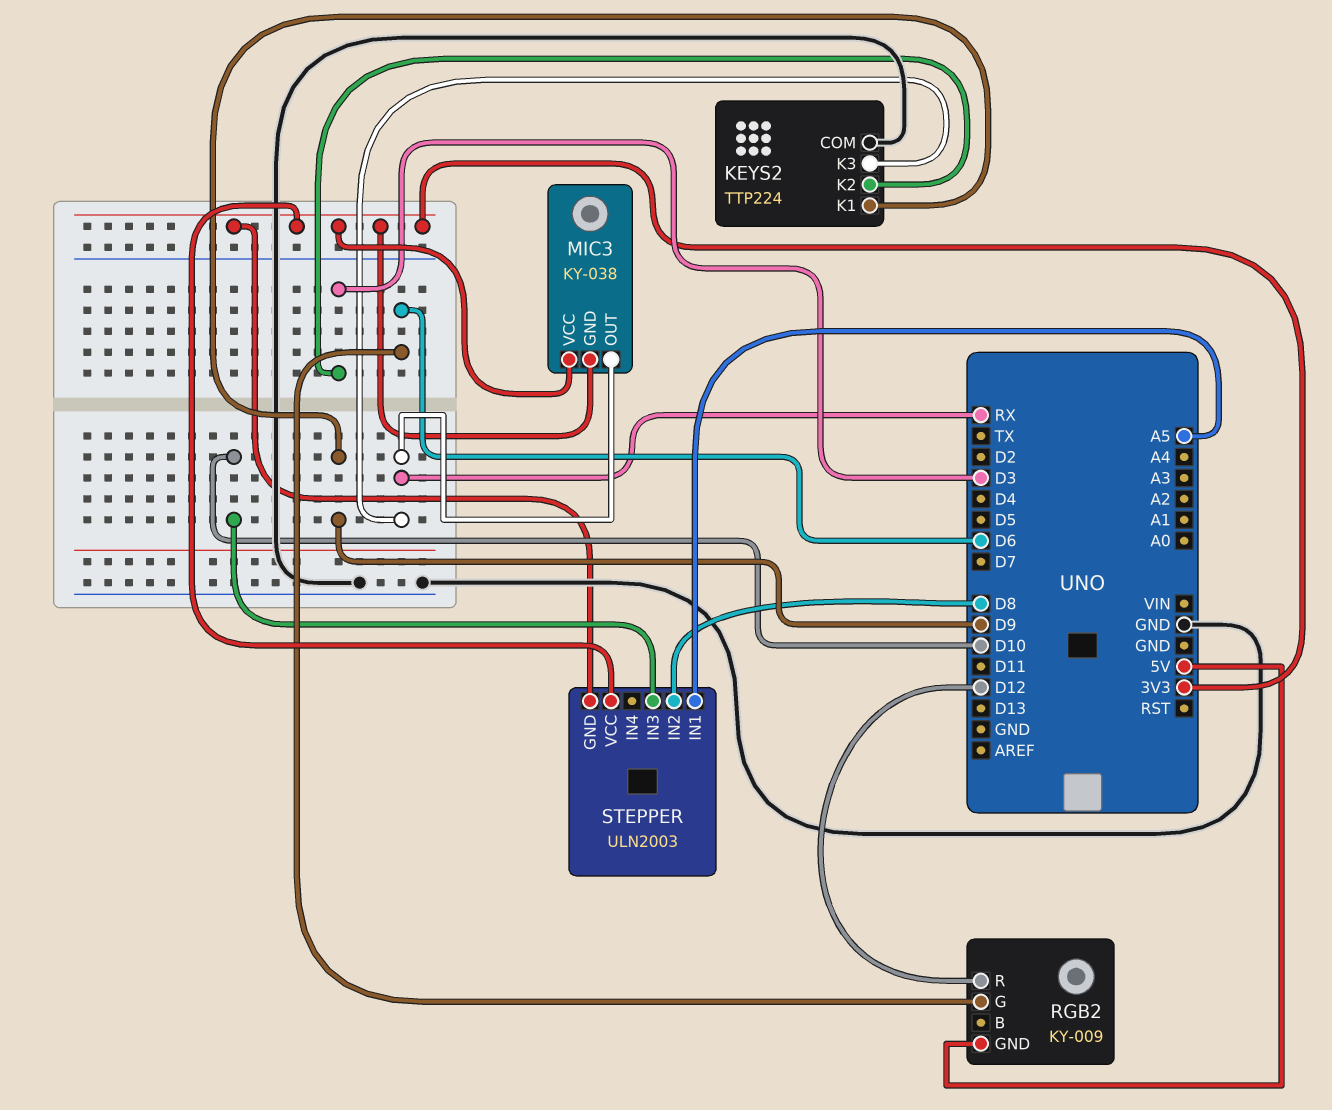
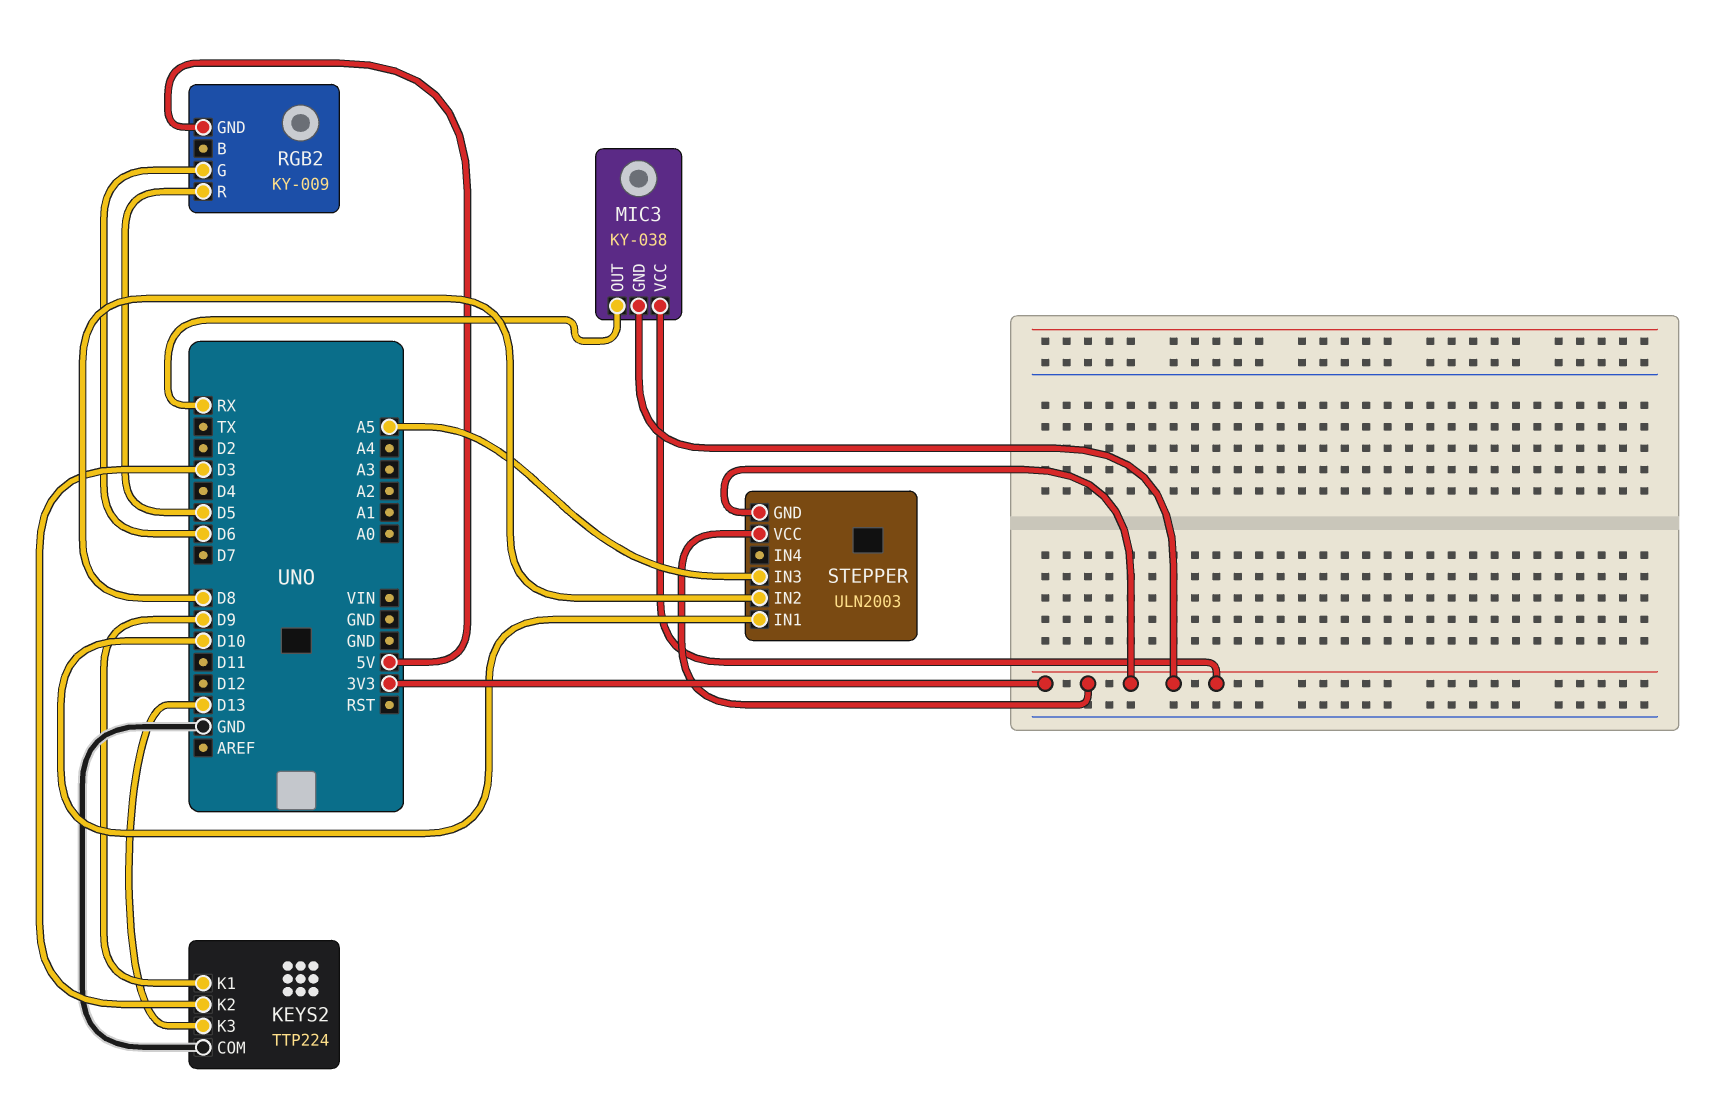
KEYS2 pin K3: RX -> D13
RGB2 pin R: D12 -> D5
STEPPER pin IN1: A5 -> D10
STEPPER pin IN3: D10 -> A5

